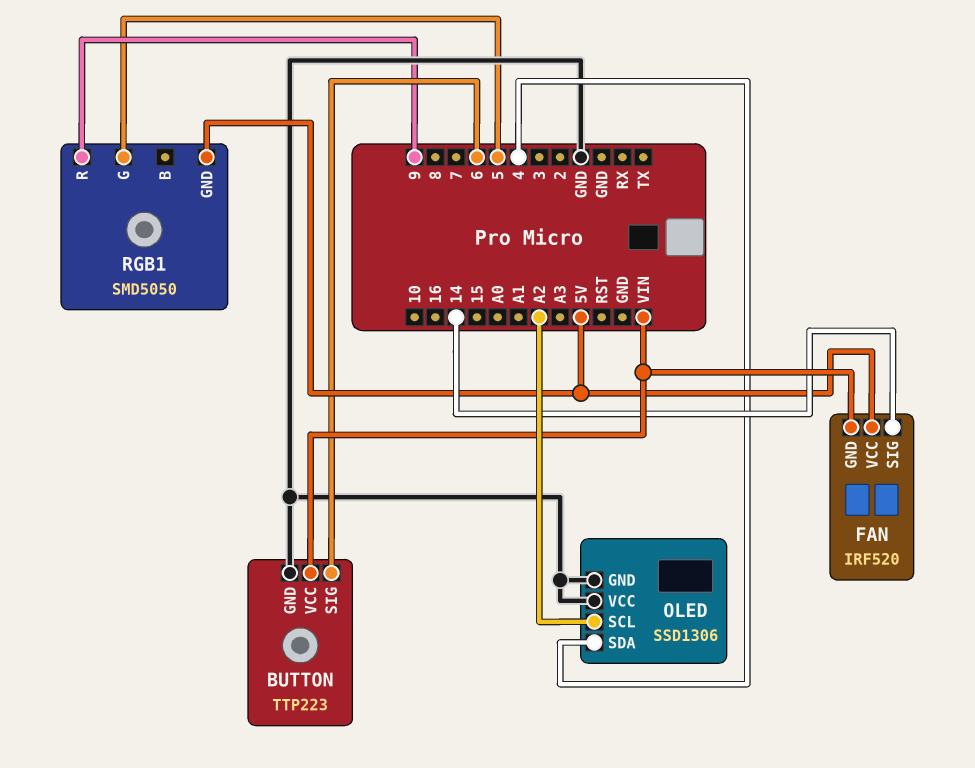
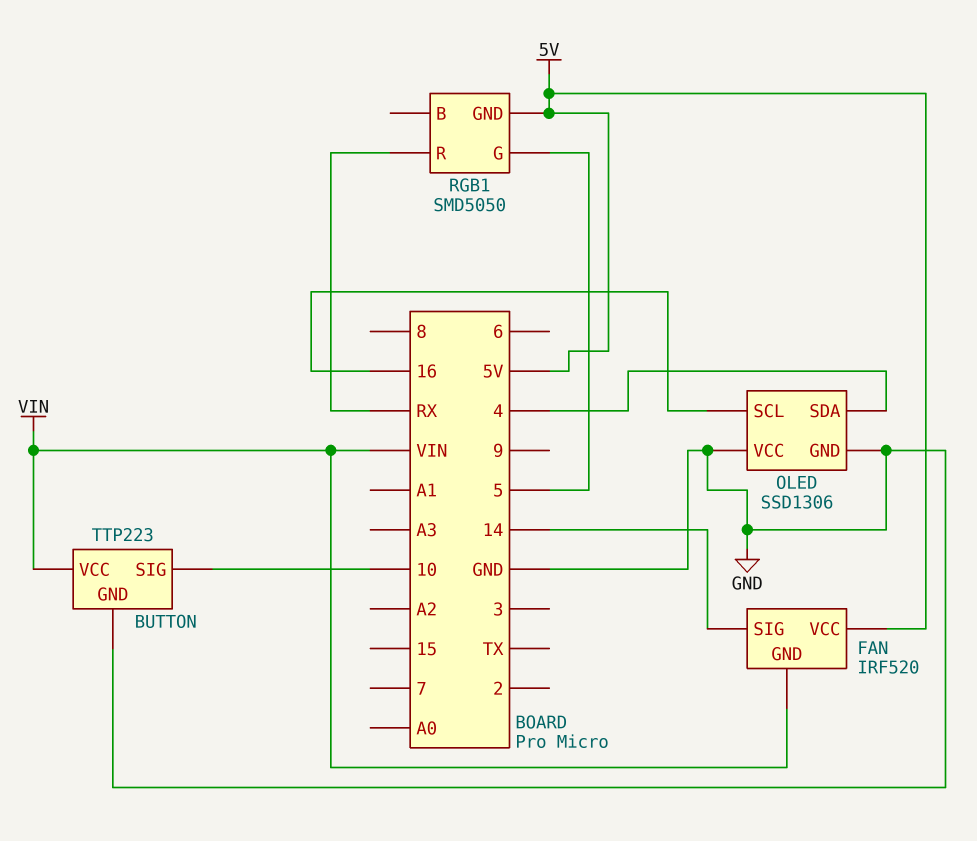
BUTTON pin SIG: 6 -> 10
OLED pin SCL: A2 -> 16
RGB1 pin R: 9 -> RX

